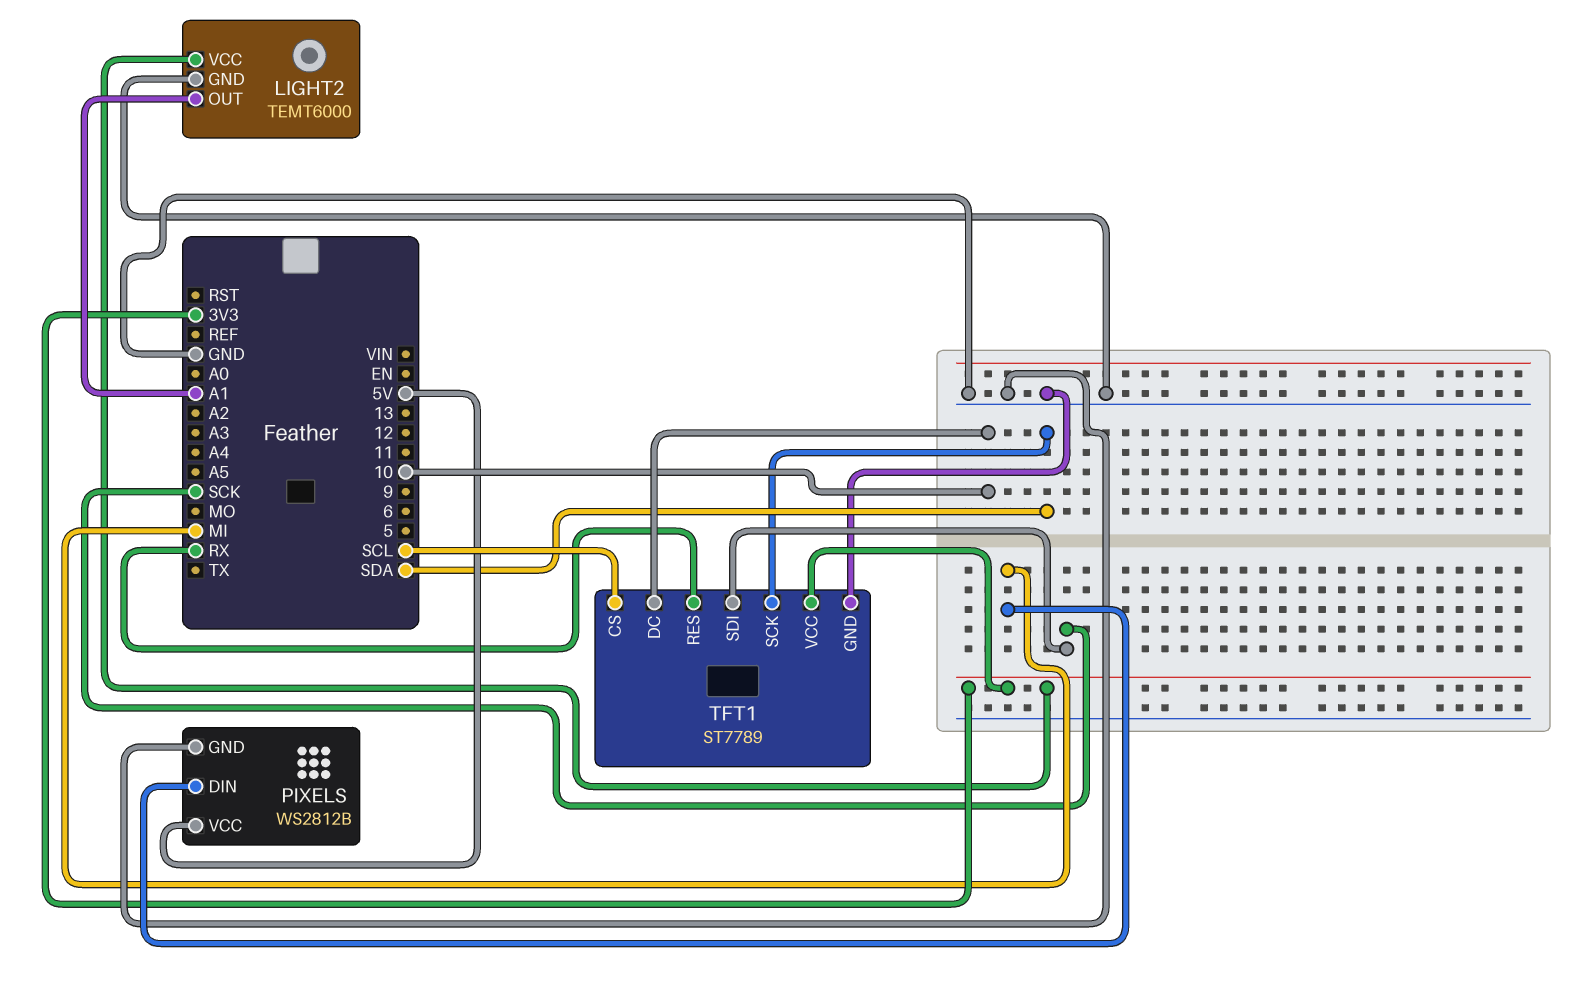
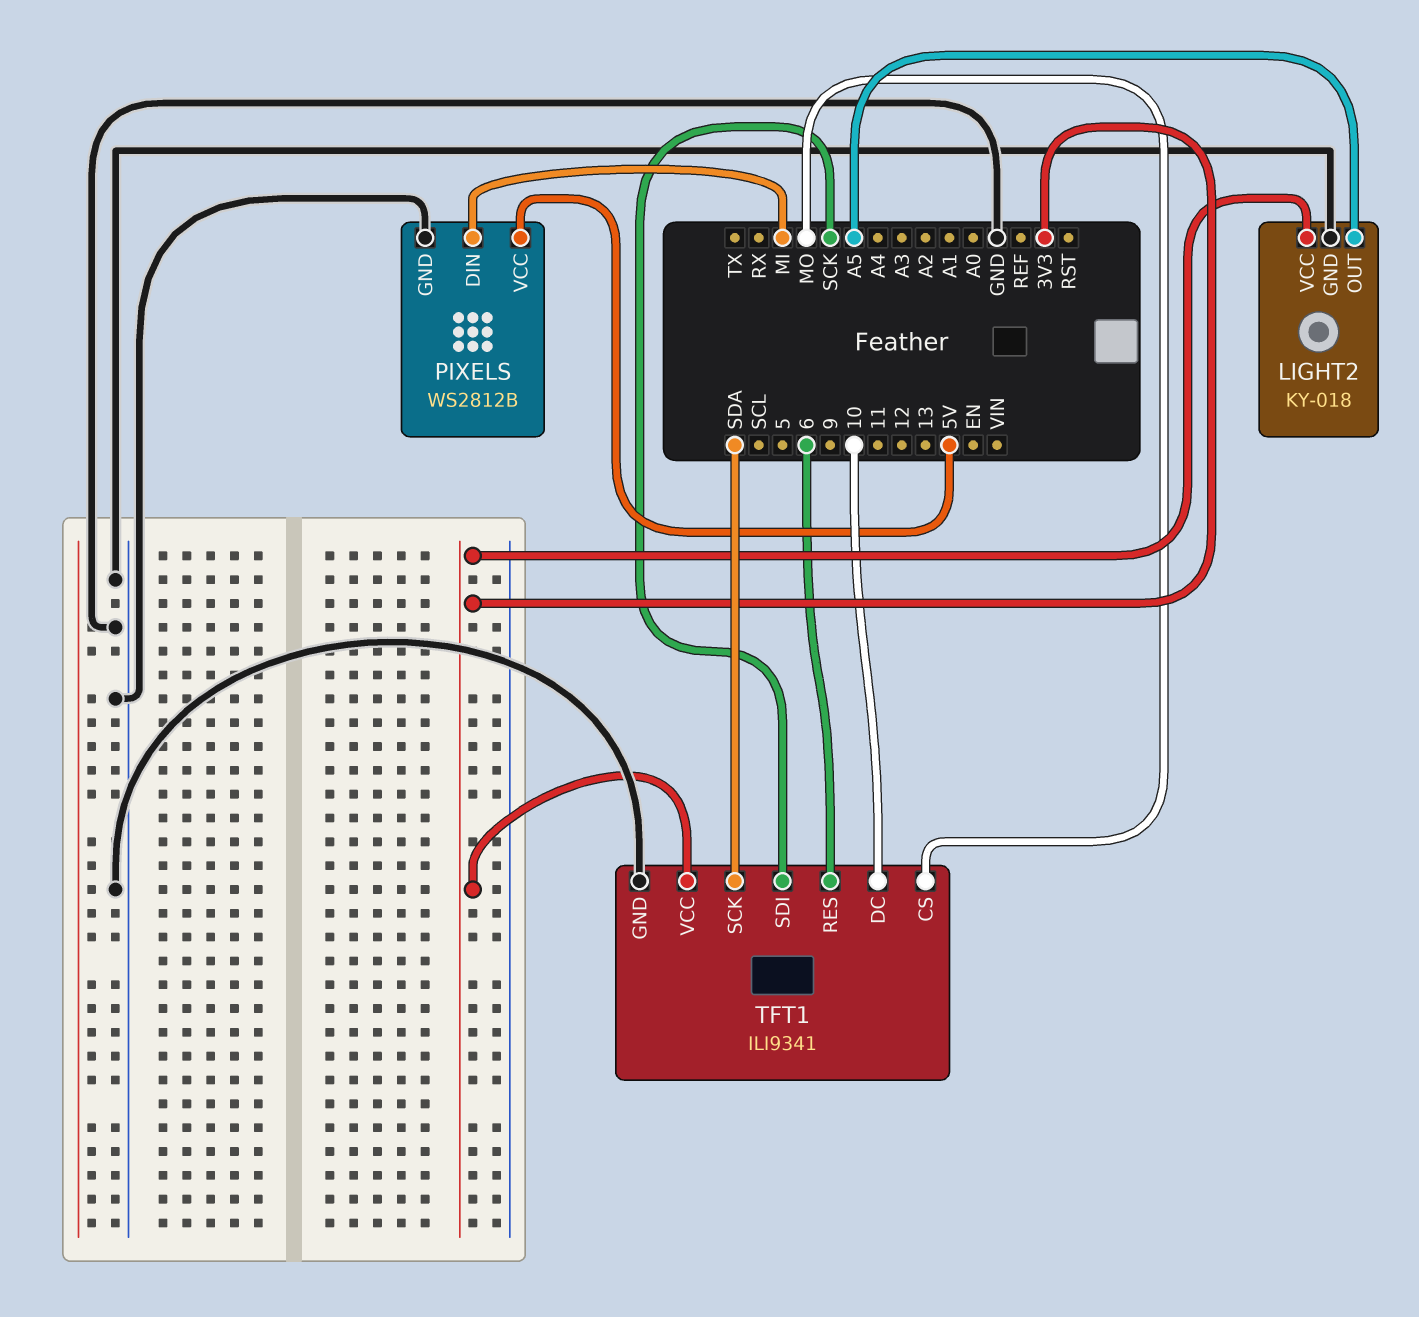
LIGHT2: TEMT6000 -> KY-018
LIGHT2 pin OUT: A1 -> A5
TFT1: ST7789 -> ILI9341
TFT1 pin CS: SCL -> MO
TFT1 pin RES: RX -> 6

